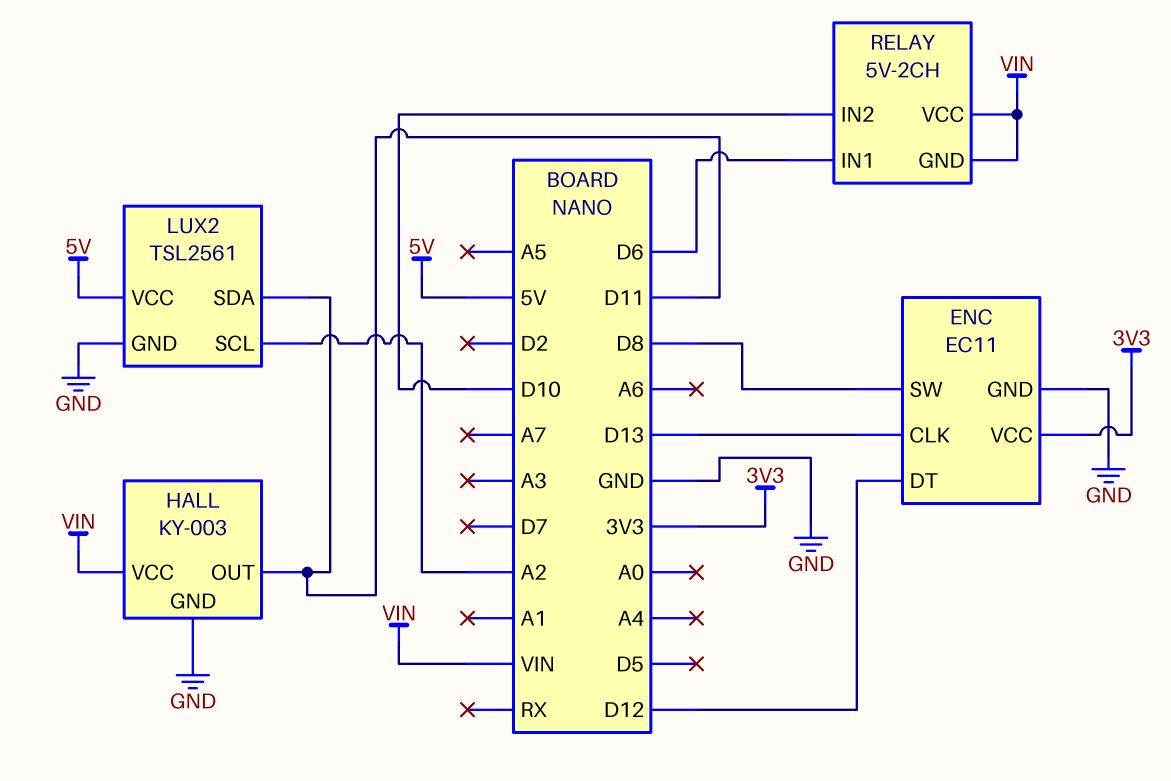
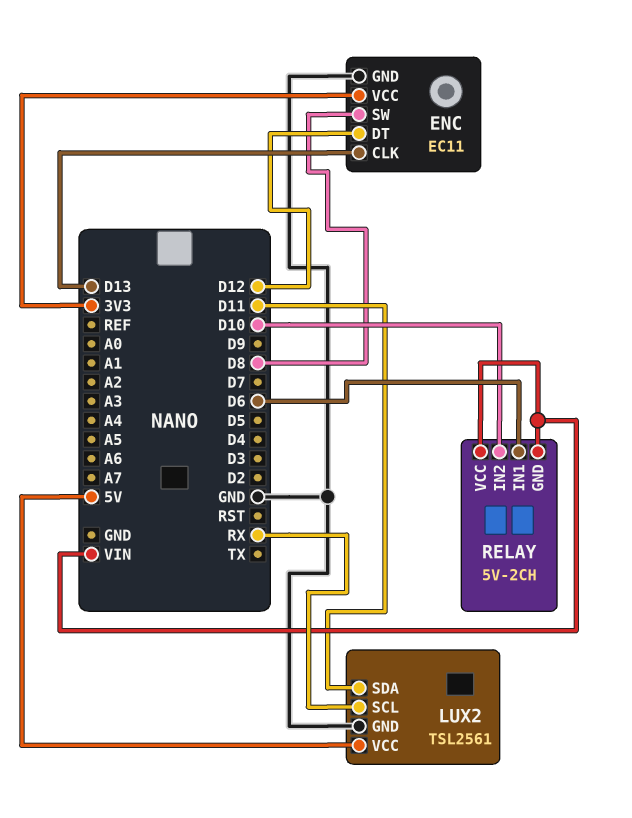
HALL: KY-003 -> none
HALL pin GND: GND -> none
HALL pin OUT: D11 -> none
HALL pin VCC: VIN -> none
LUX2 pin SCL: A2 -> RX

